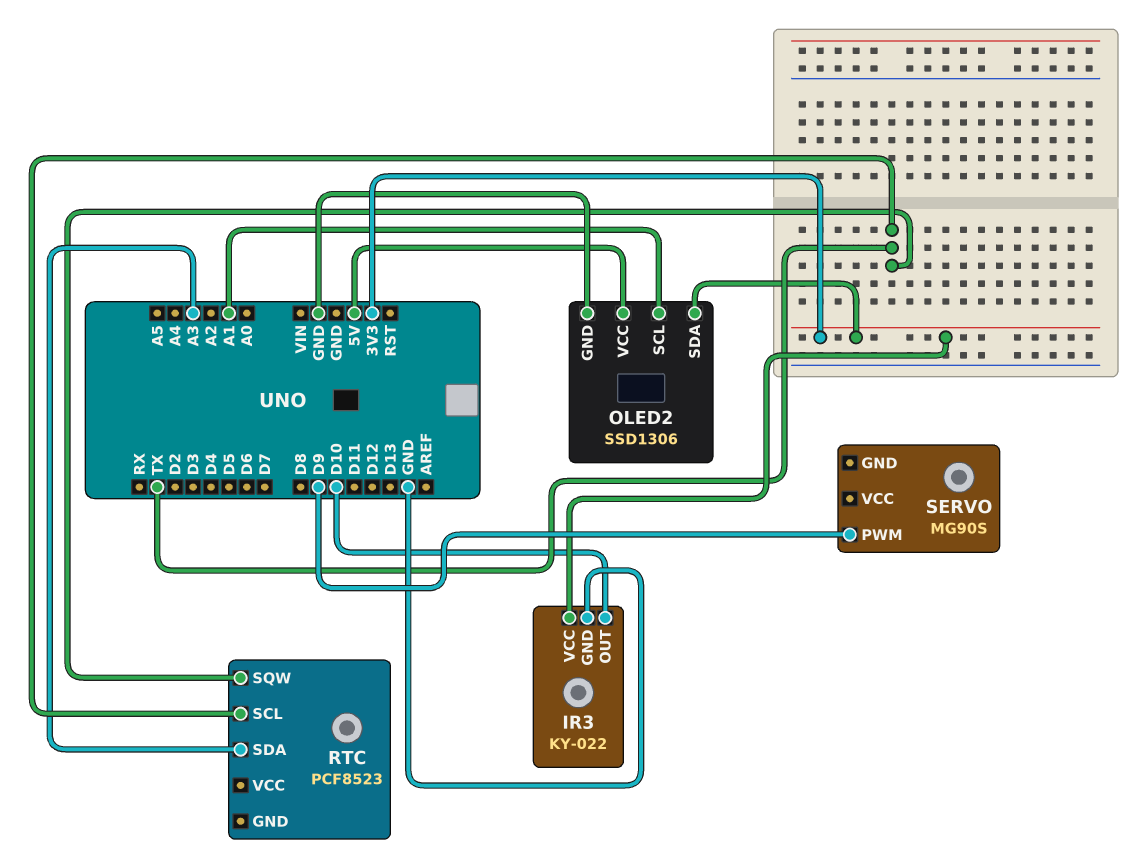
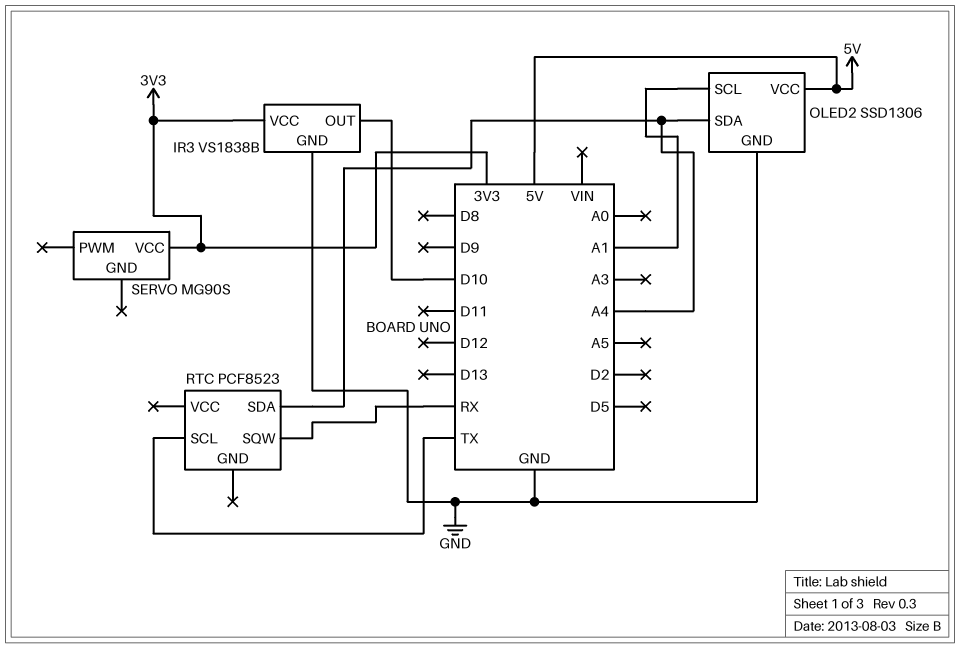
IR3: KY-022 -> VS1838B
OLED2 pin SDA: 3V3 -> A4
RTC pin SDA: A3 -> A4
RTC pin SQW: TX -> RX
SERVO pin PWM: D9 -> none
SERVO pin VCC: none -> 3V3

